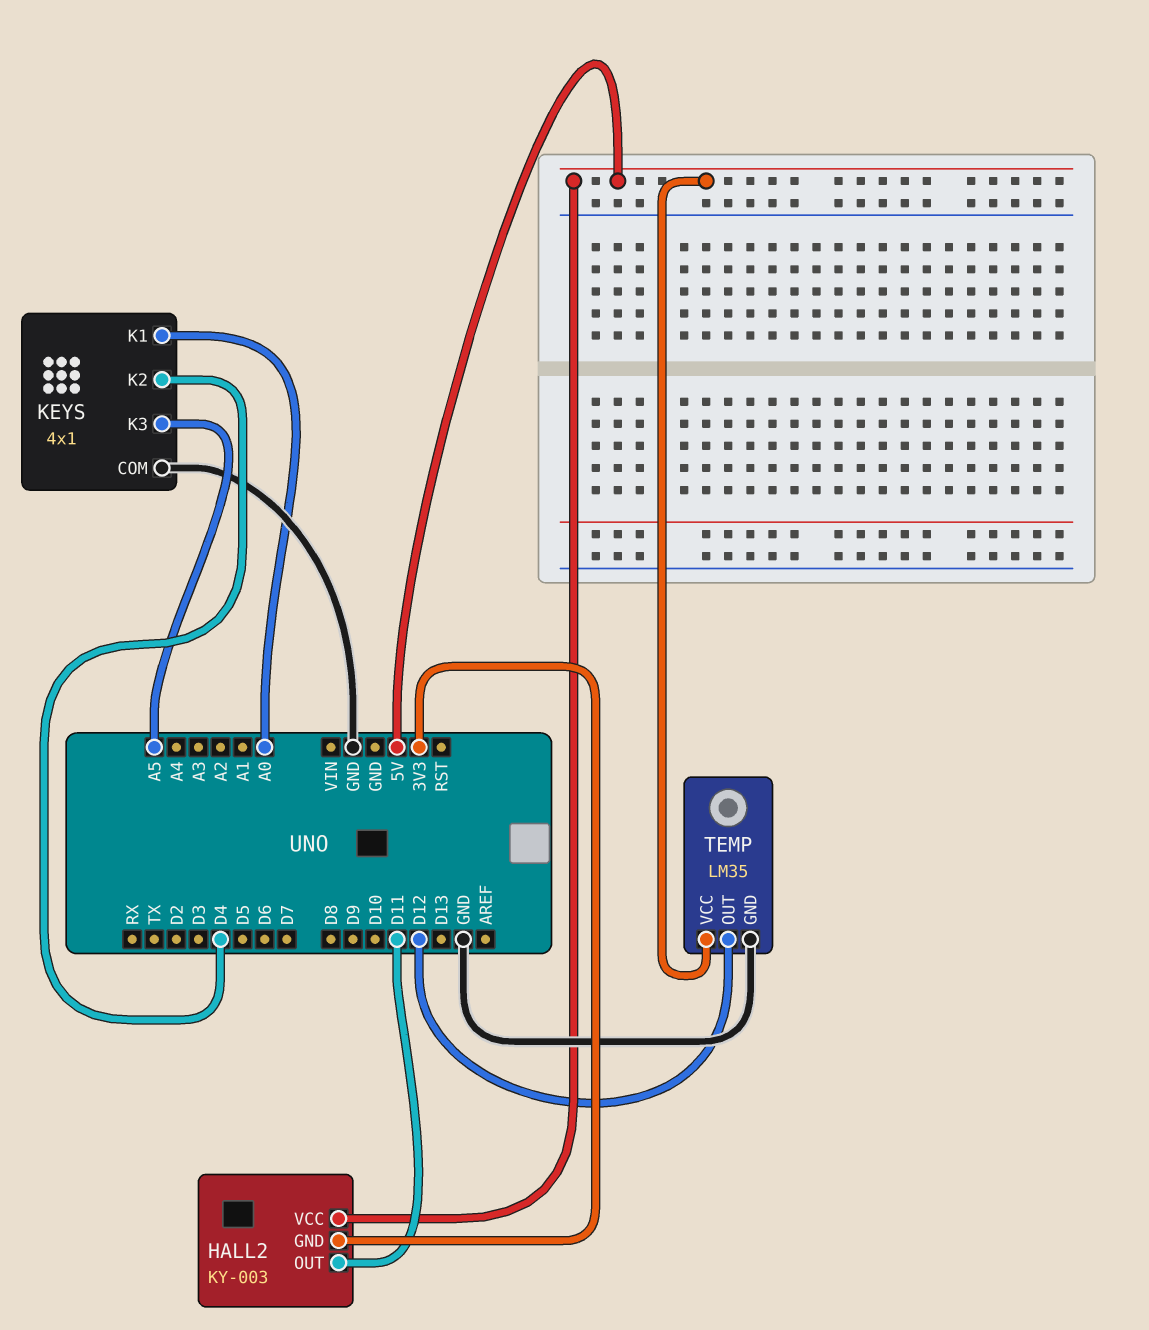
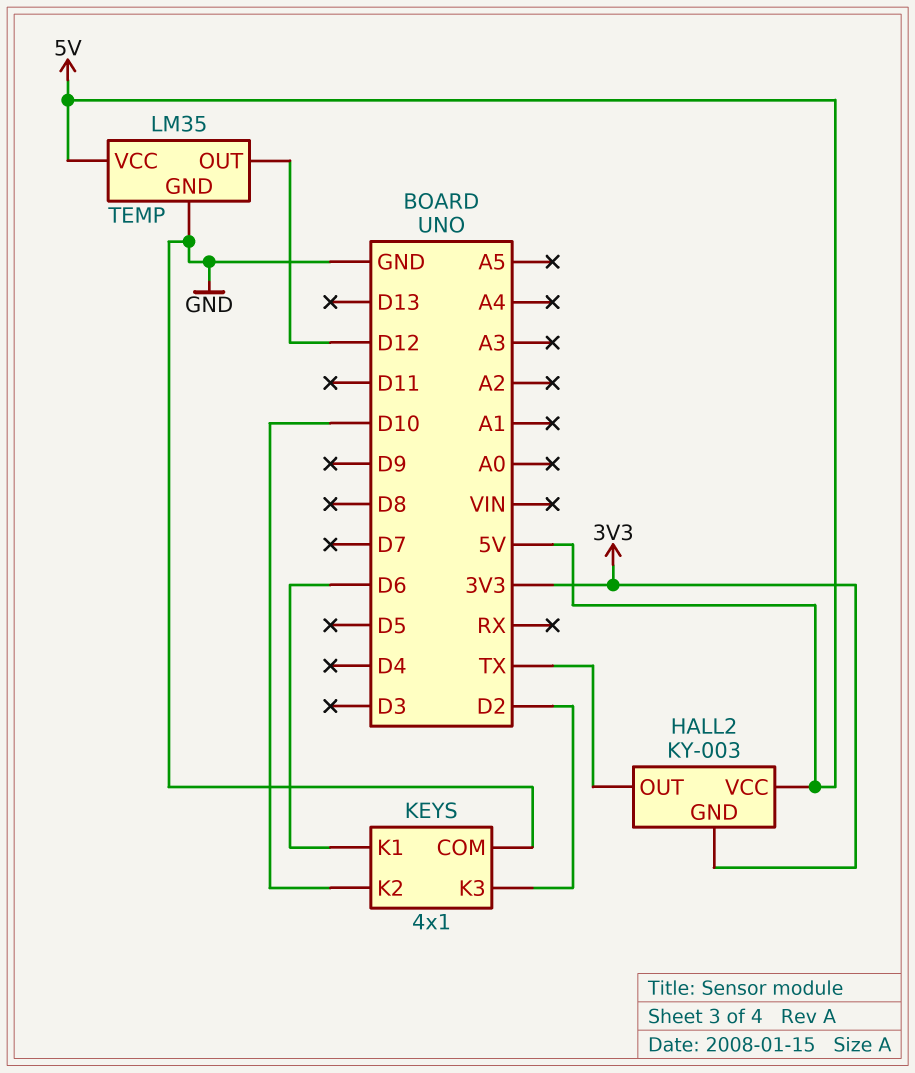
HALL2 pin OUT: D11 -> TX
KEYS pin K1: A0 -> D6
KEYS pin K2: D4 -> D10
KEYS pin K3: A5 -> D2

